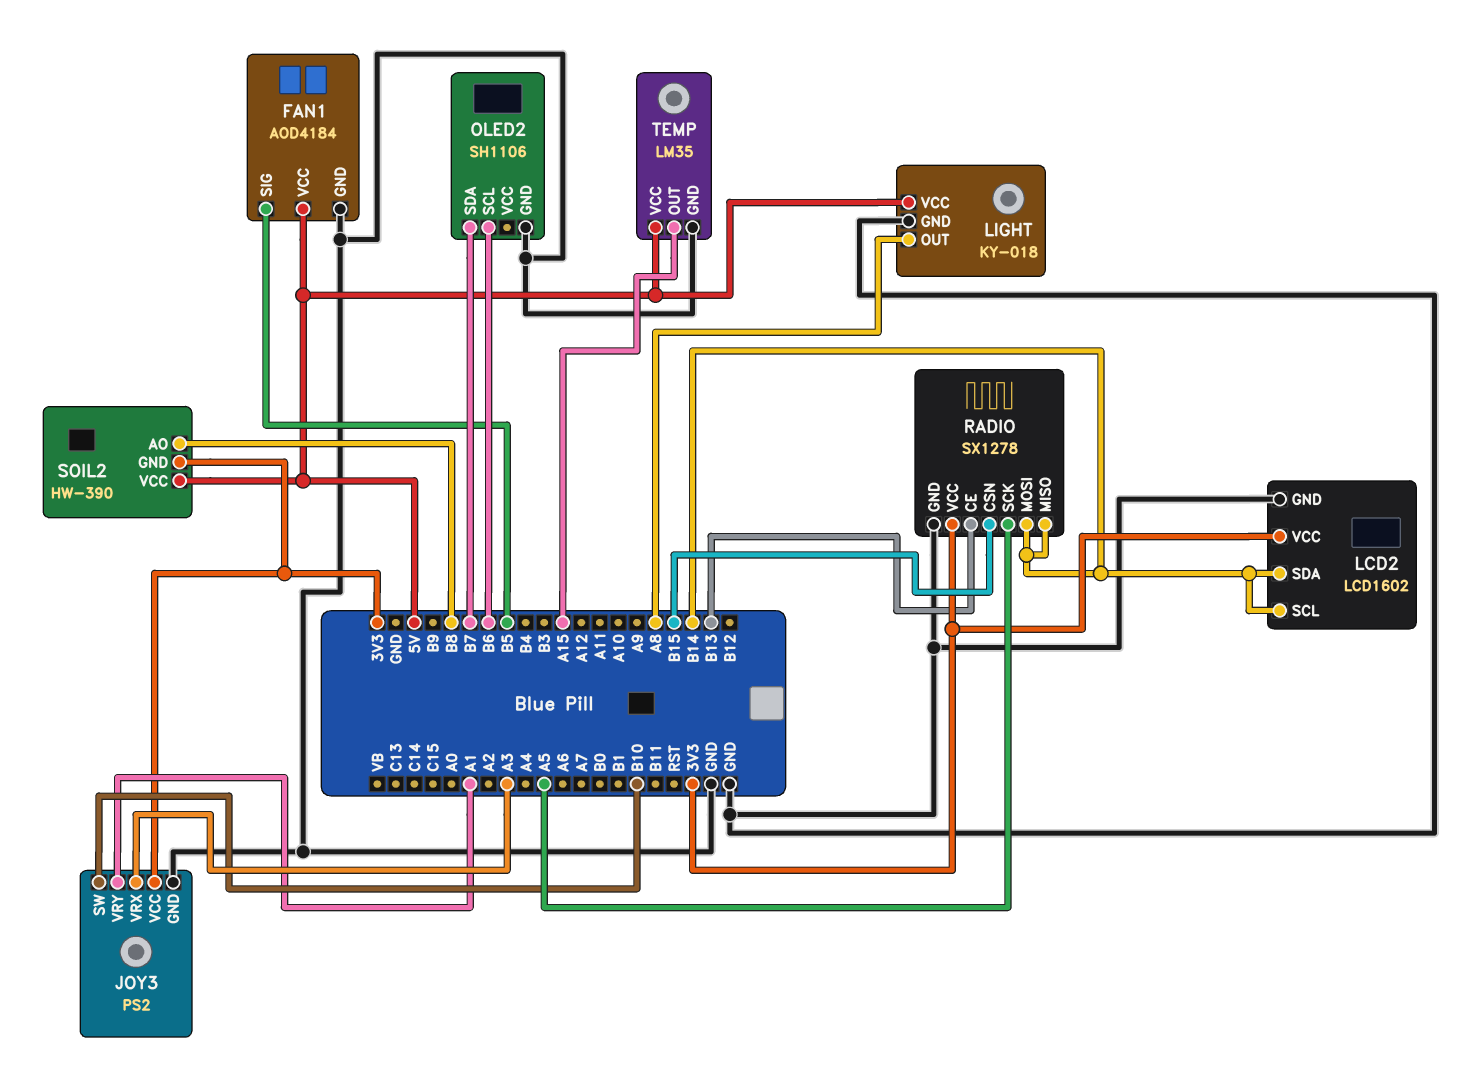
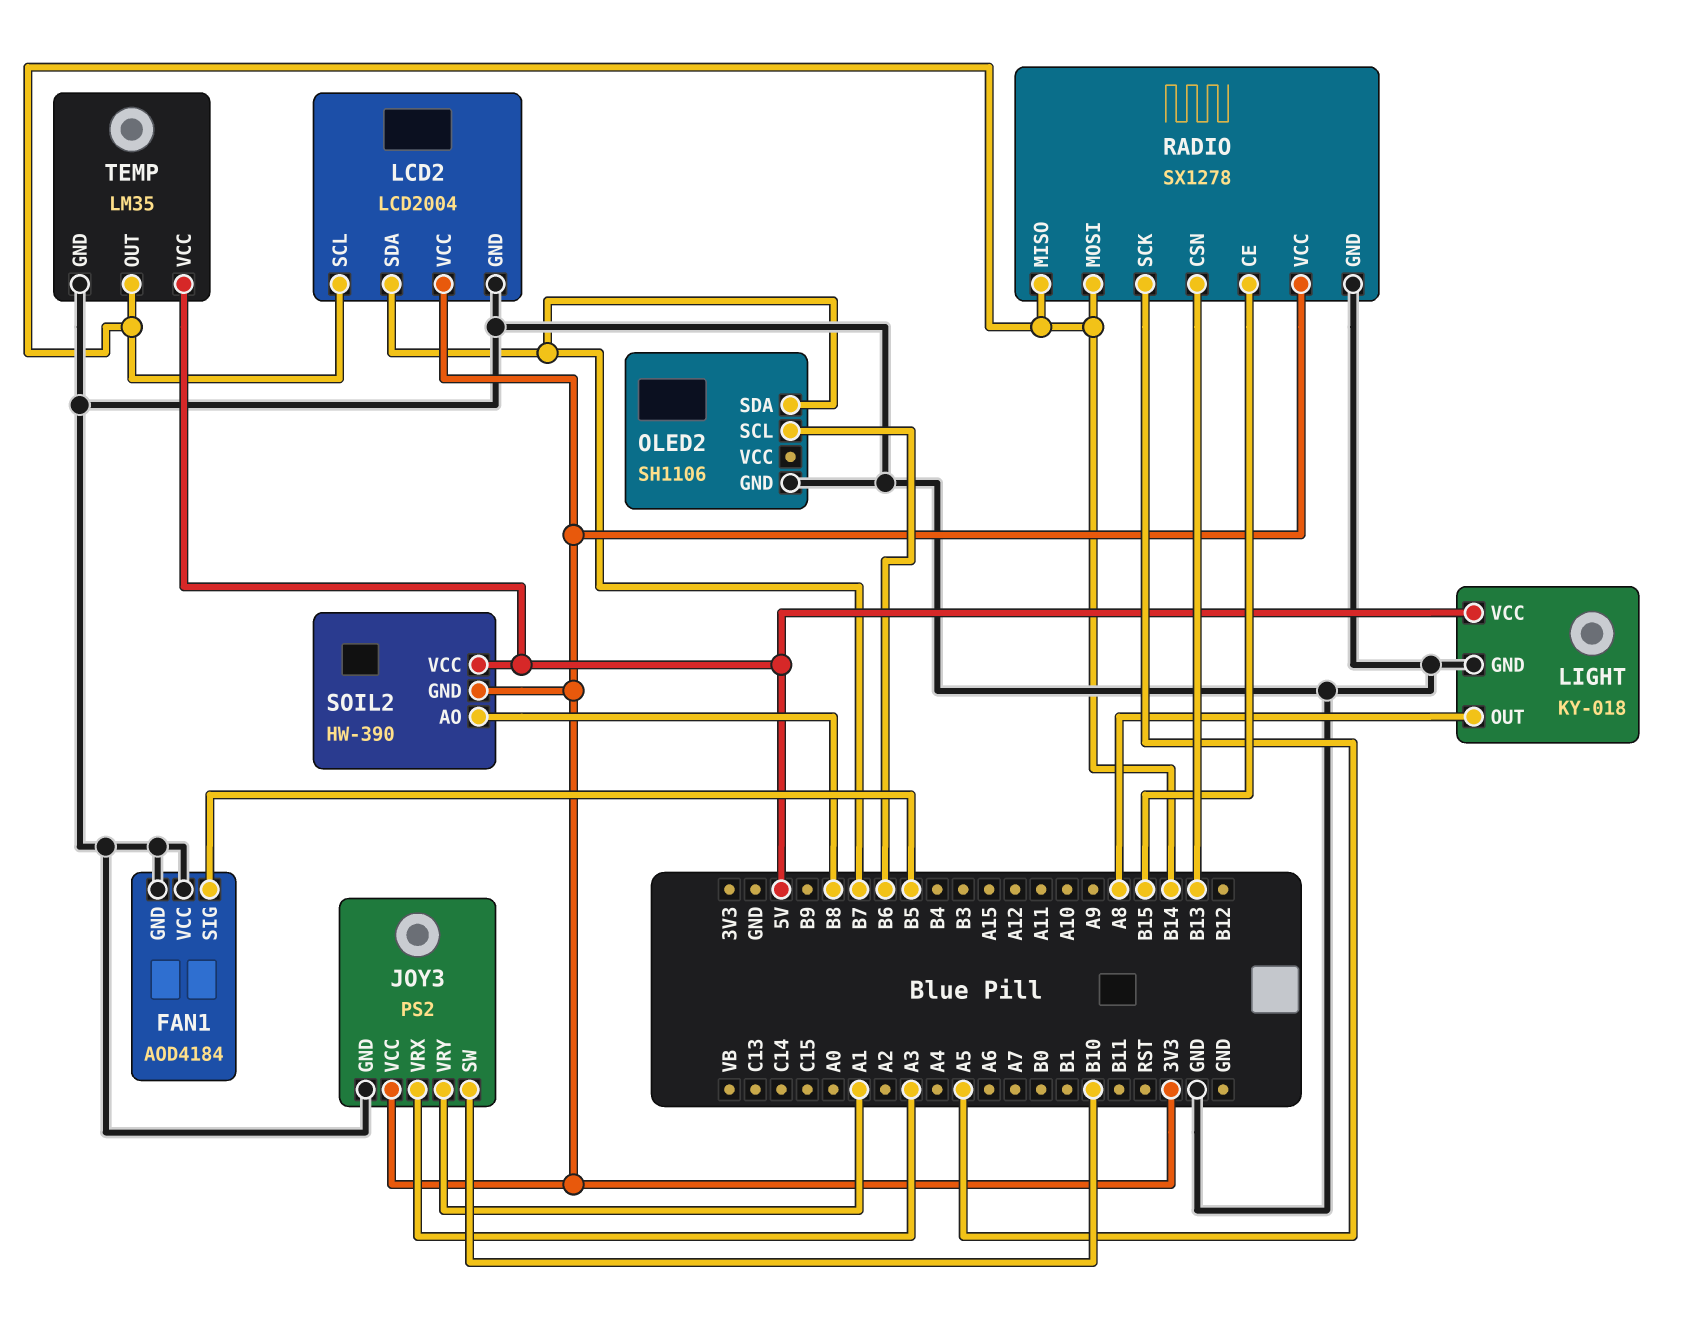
FAN1 pin VCC: 5V -> GND
LCD2: LCD1602 -> LCD2004
LCD2 pin SDA: B14 -> B7
RADIO pin CE: B13 -> B15
RADIO pin CSN: B15 -> B13
TEMP pin OUT: A15 -> B14

